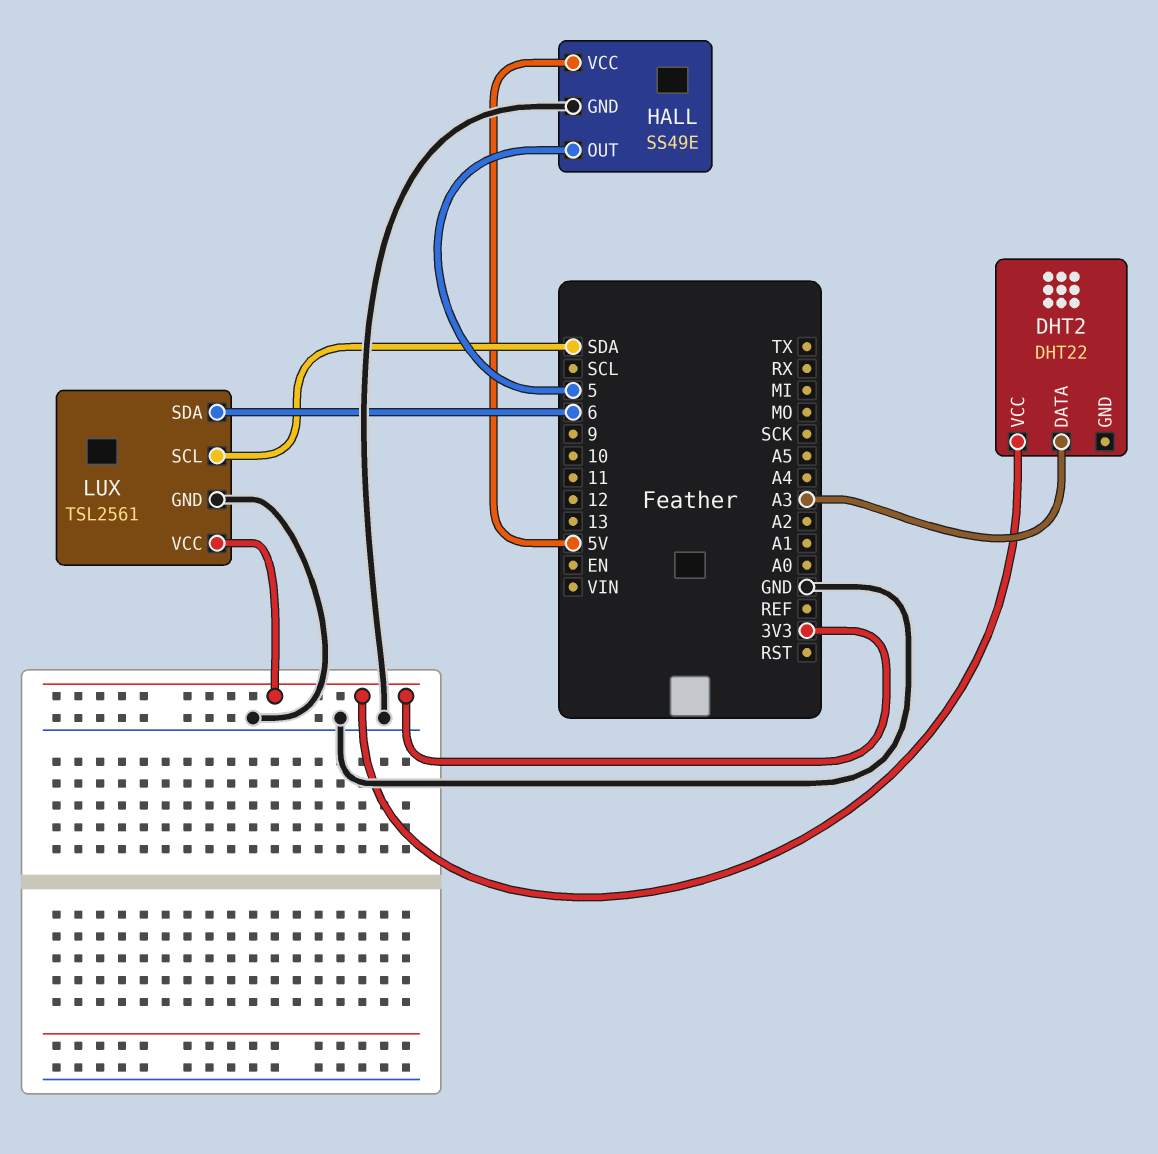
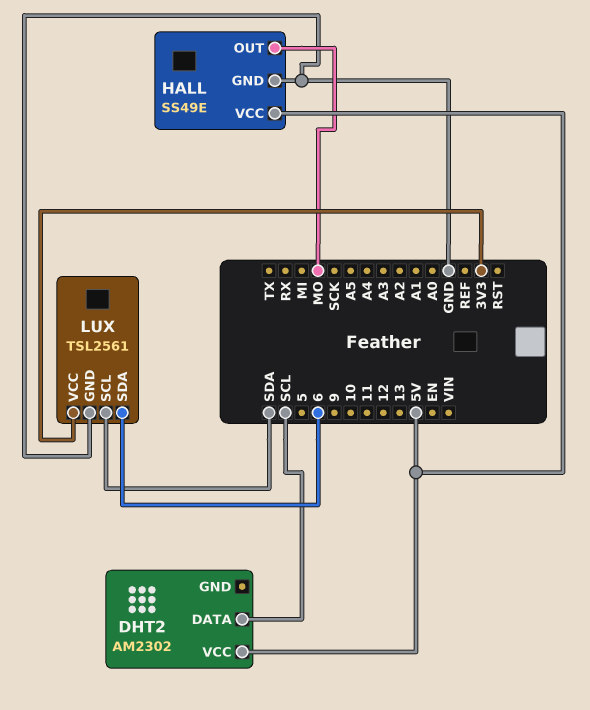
DHT2: DHT22 -> AM2302
DHT2 pin DATA: A3 -> SCL
DHT2 pin VCC: 3V3 -> 5V
HALL pin OUT: 5 -> MO

